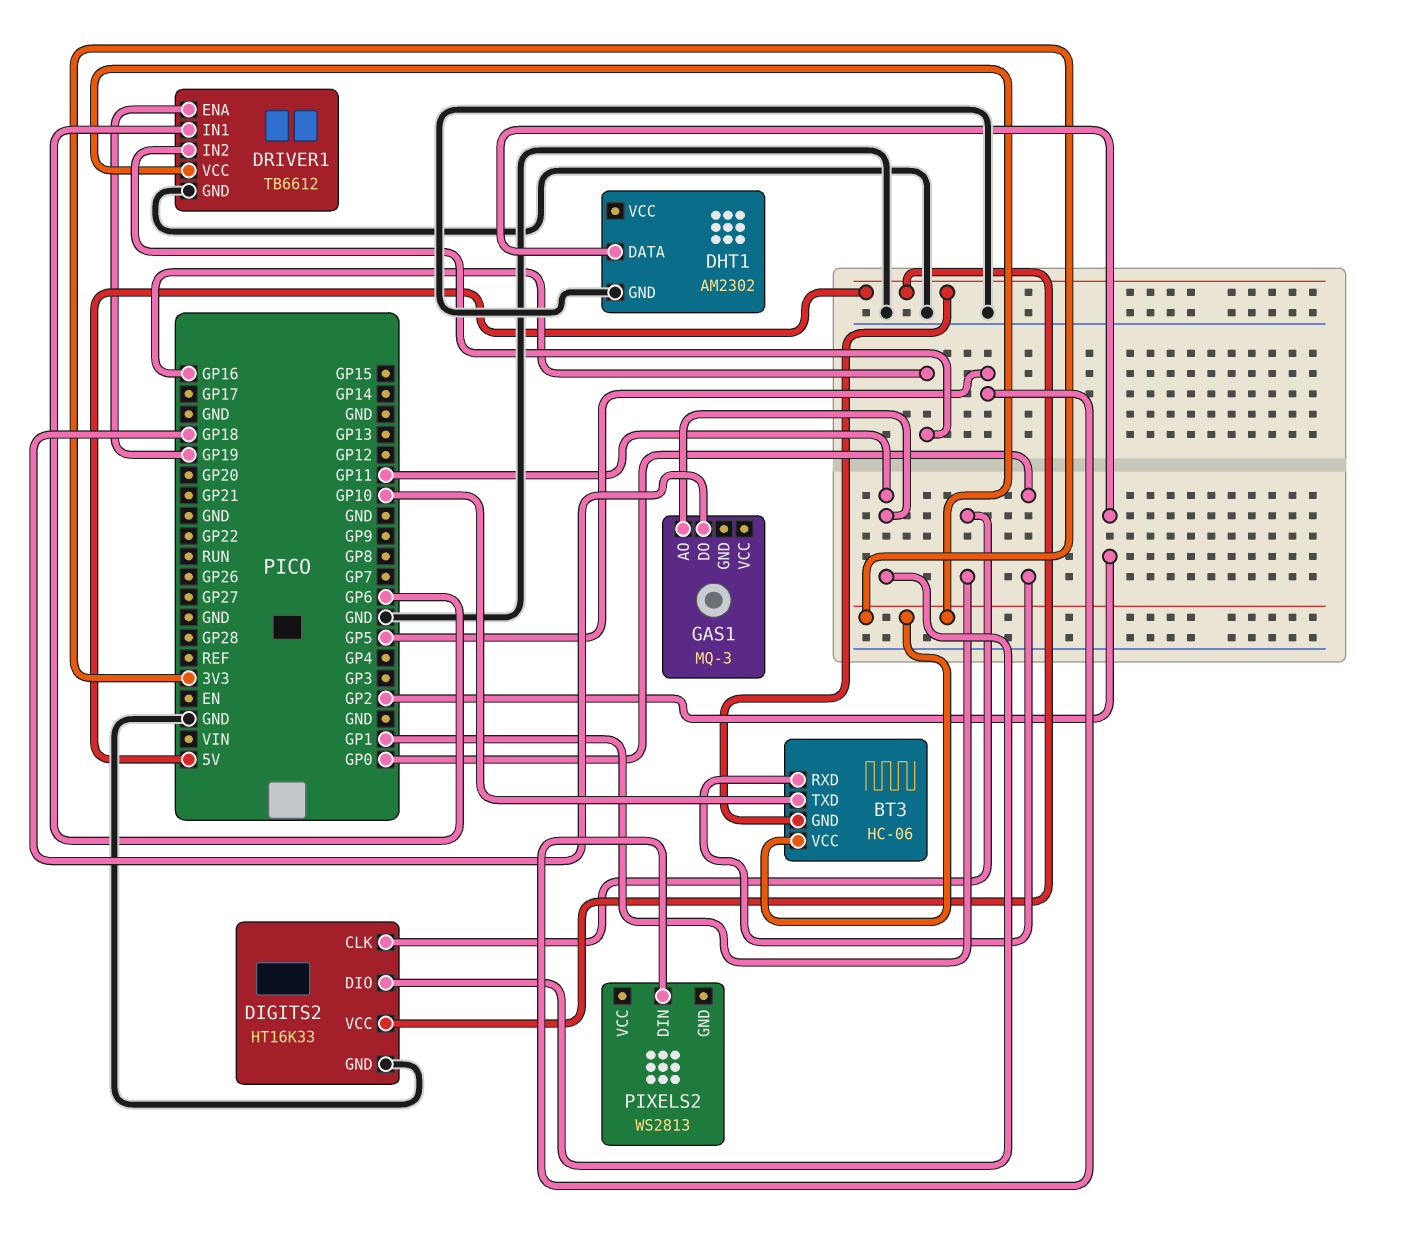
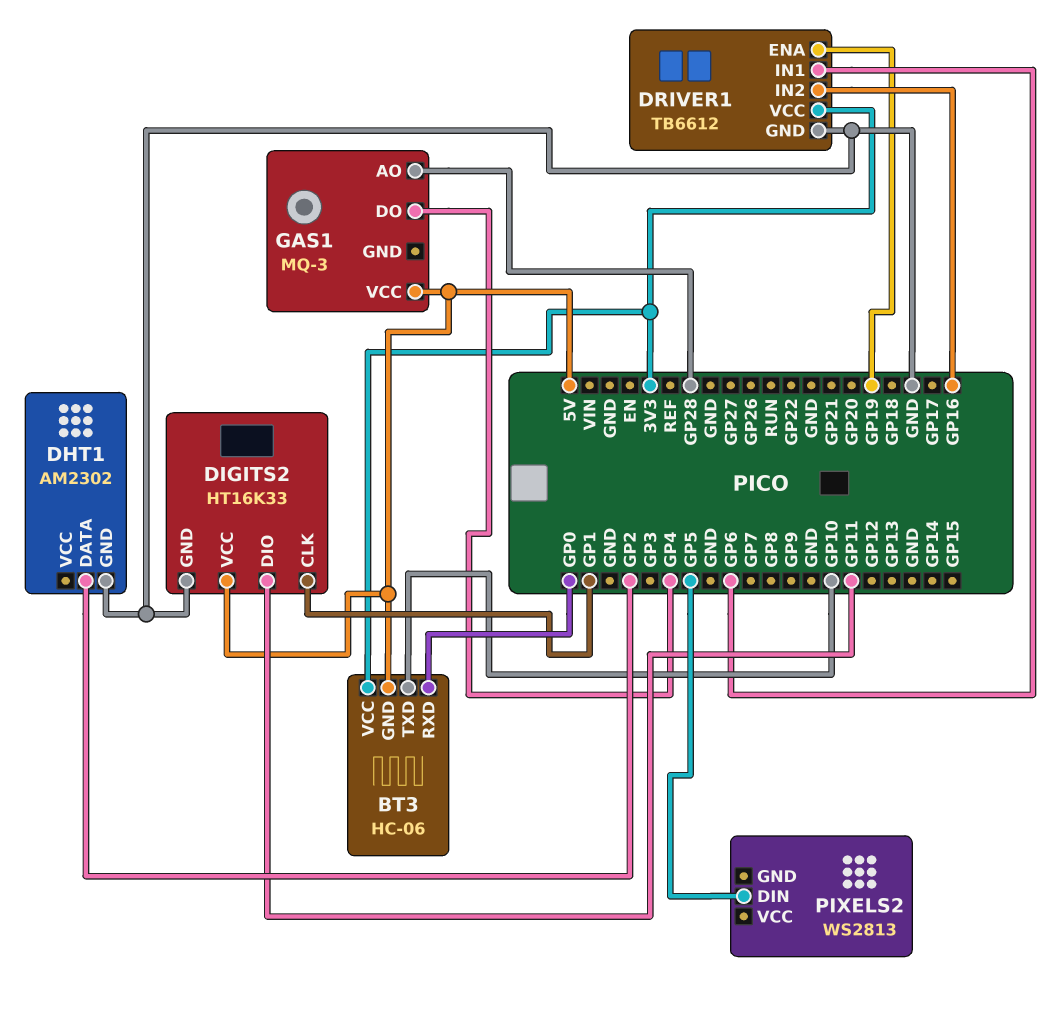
GAS1 pin AO: GP11 -> GP28
GAS1 pin DO: GP18 -> GP4
GAS1 pin VCC: none -> 5V

